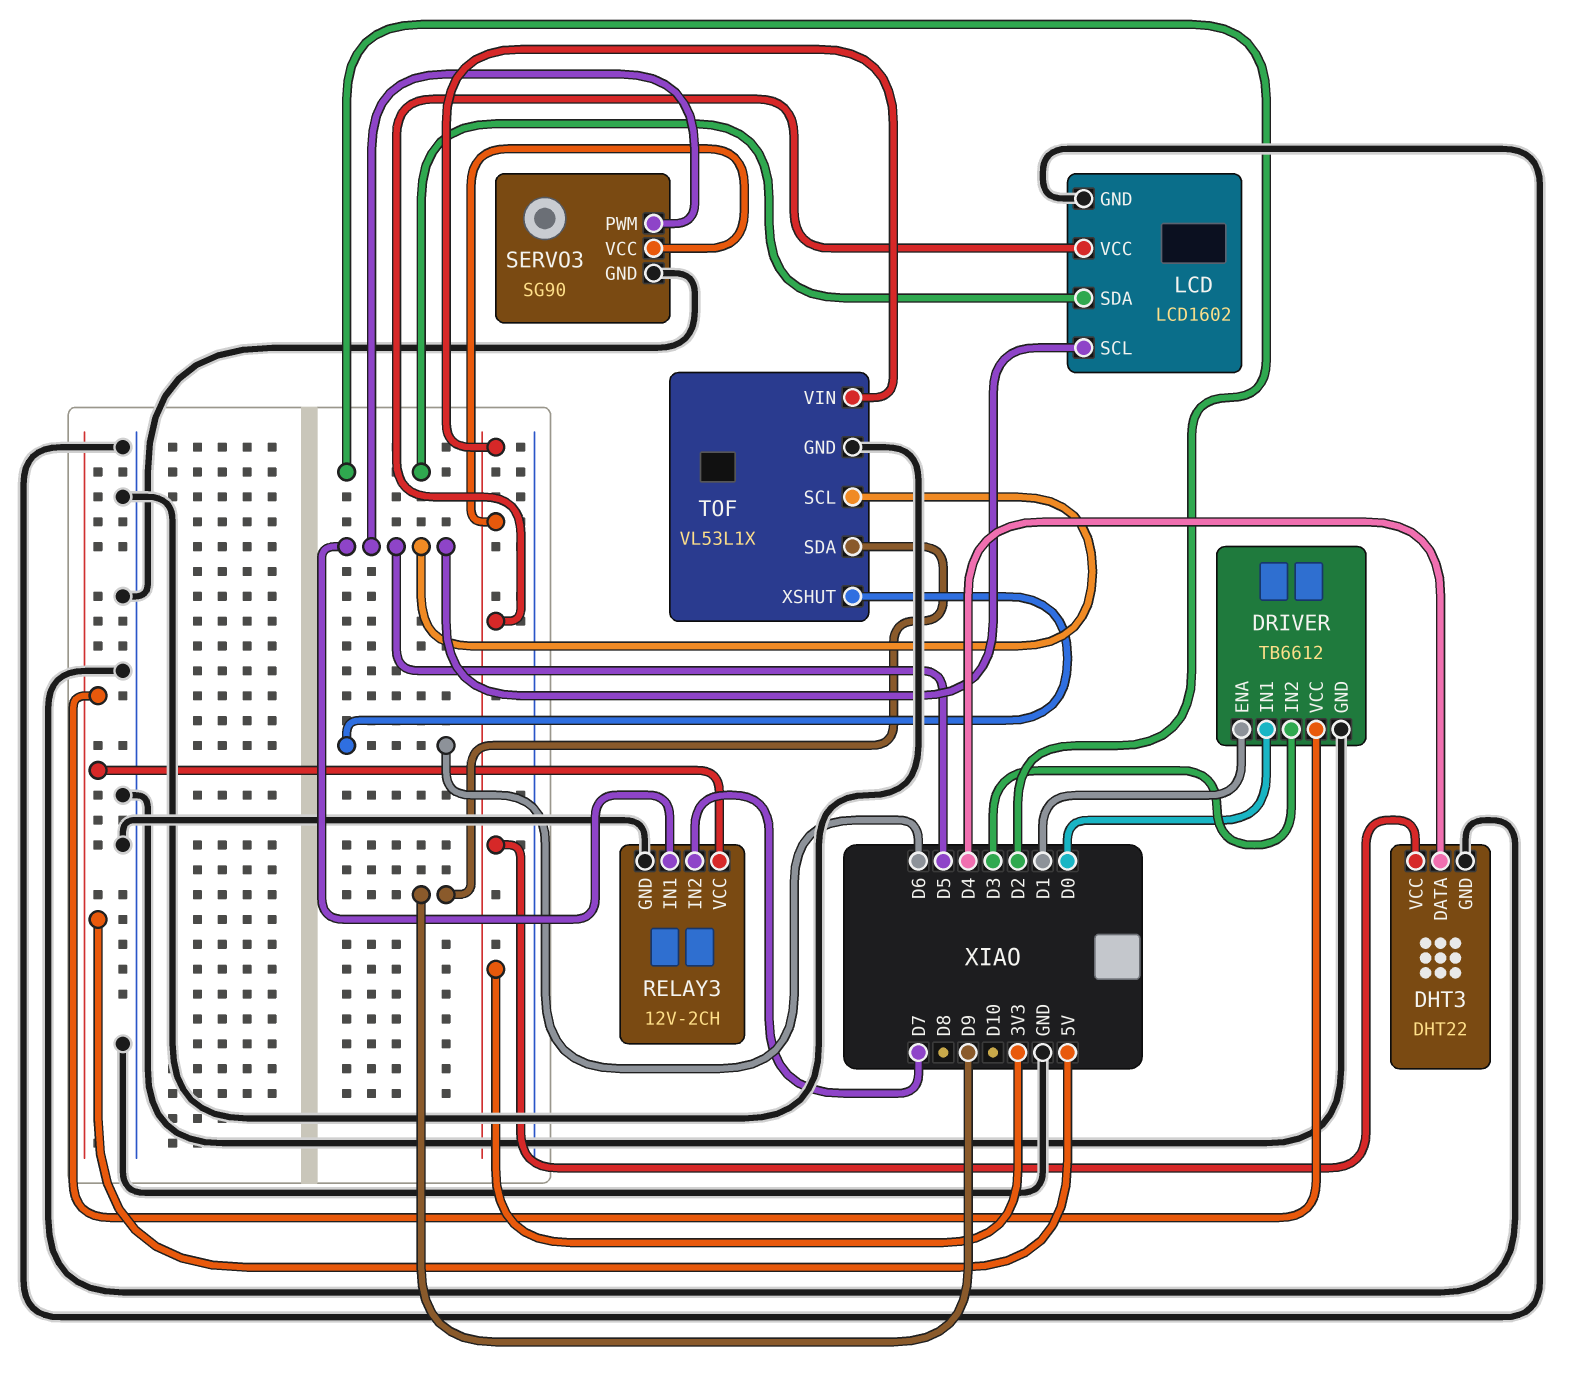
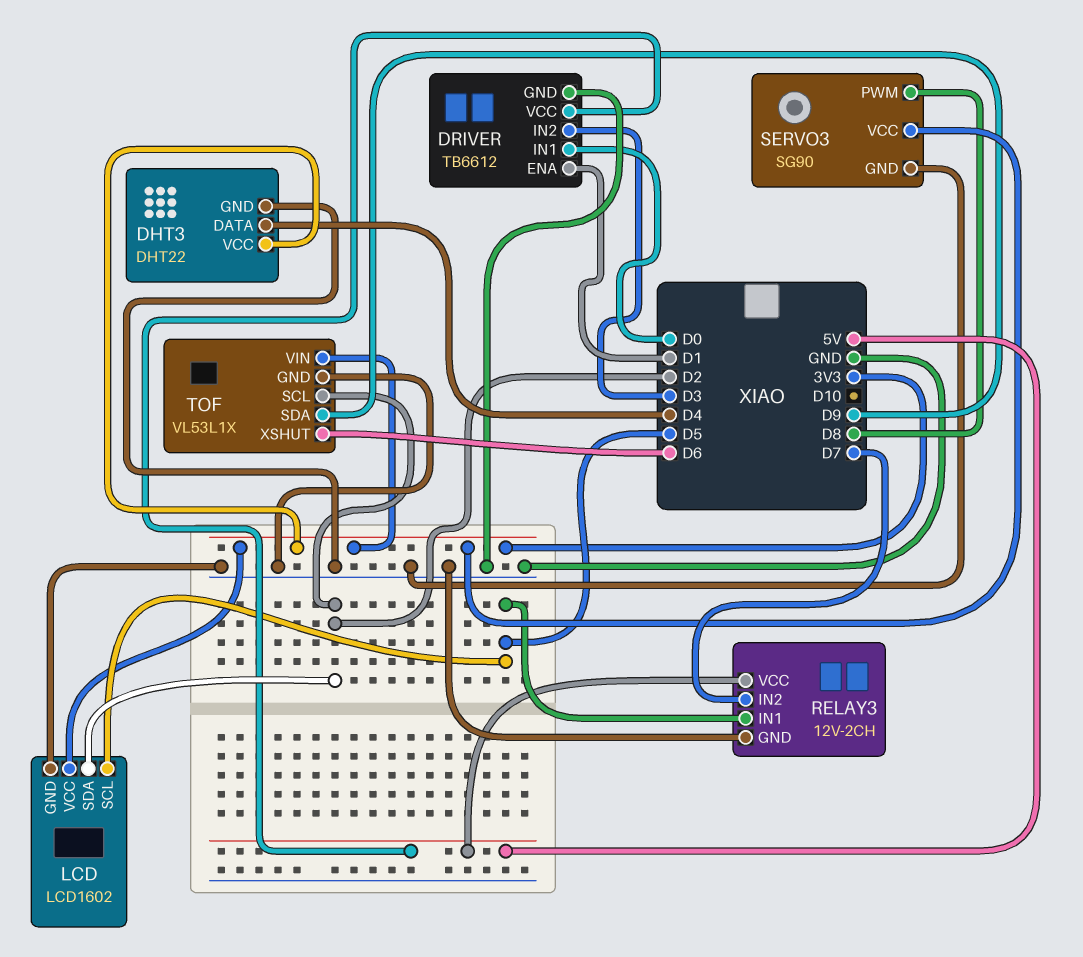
SERVO3 pin PWM: D5 -> D8
TOF pin SCL: D5 -> D2

